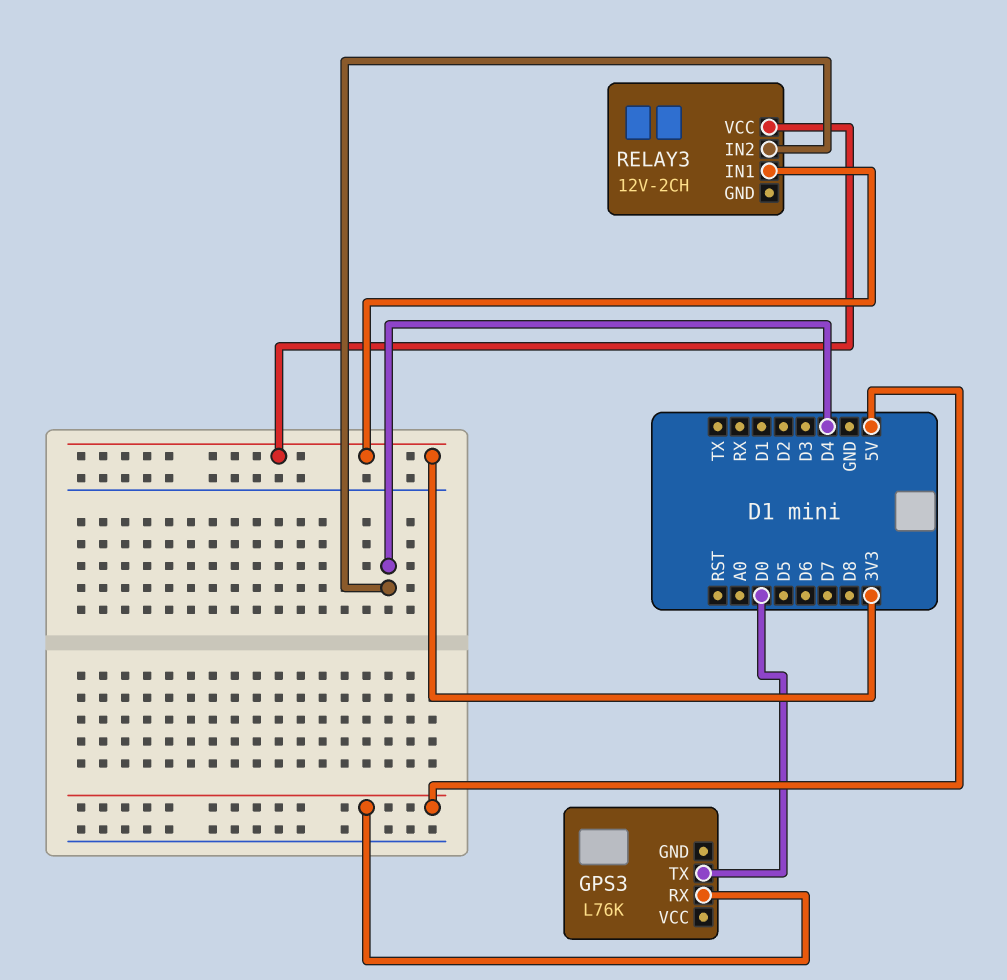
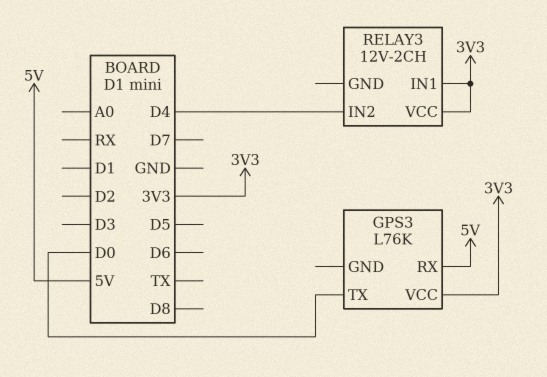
GPS3 pin VCC: none -> 3V3

